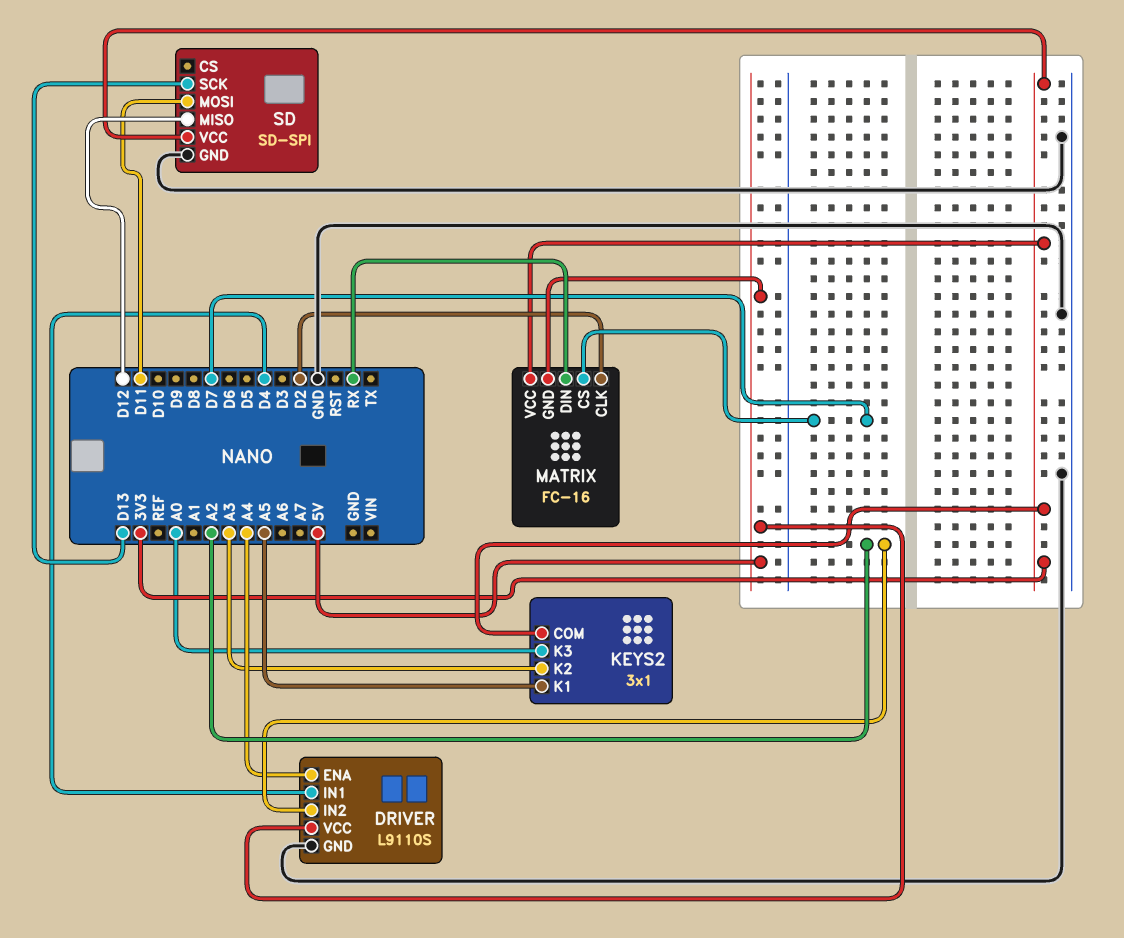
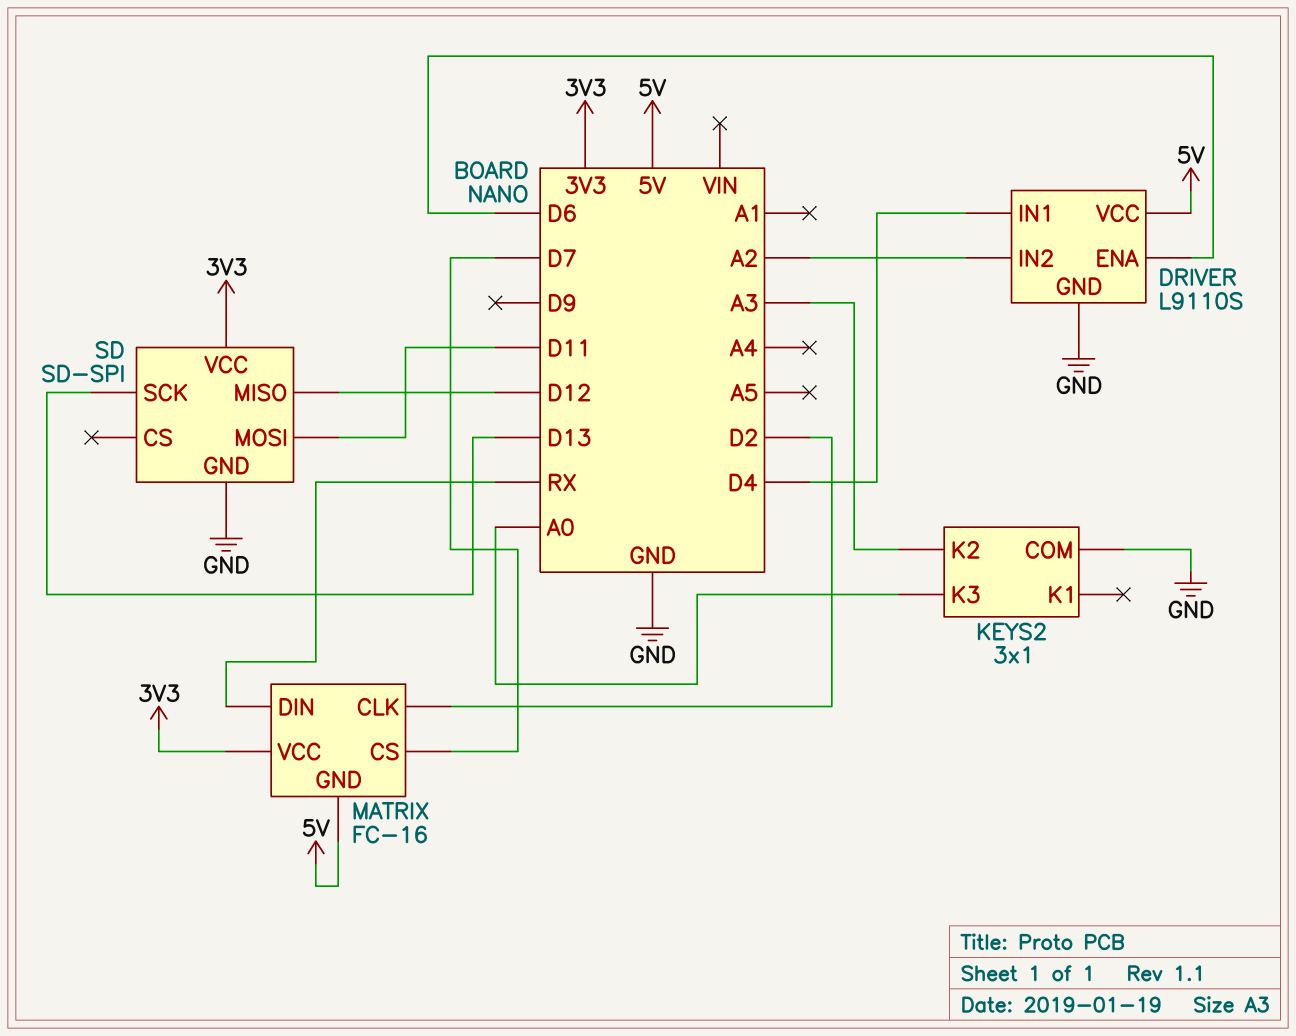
DRIVER pin ENA: A4 -> D6
KEYS2 pin COM: 3V3 -> GND
KEYS2 pin K1: A5 -> none

